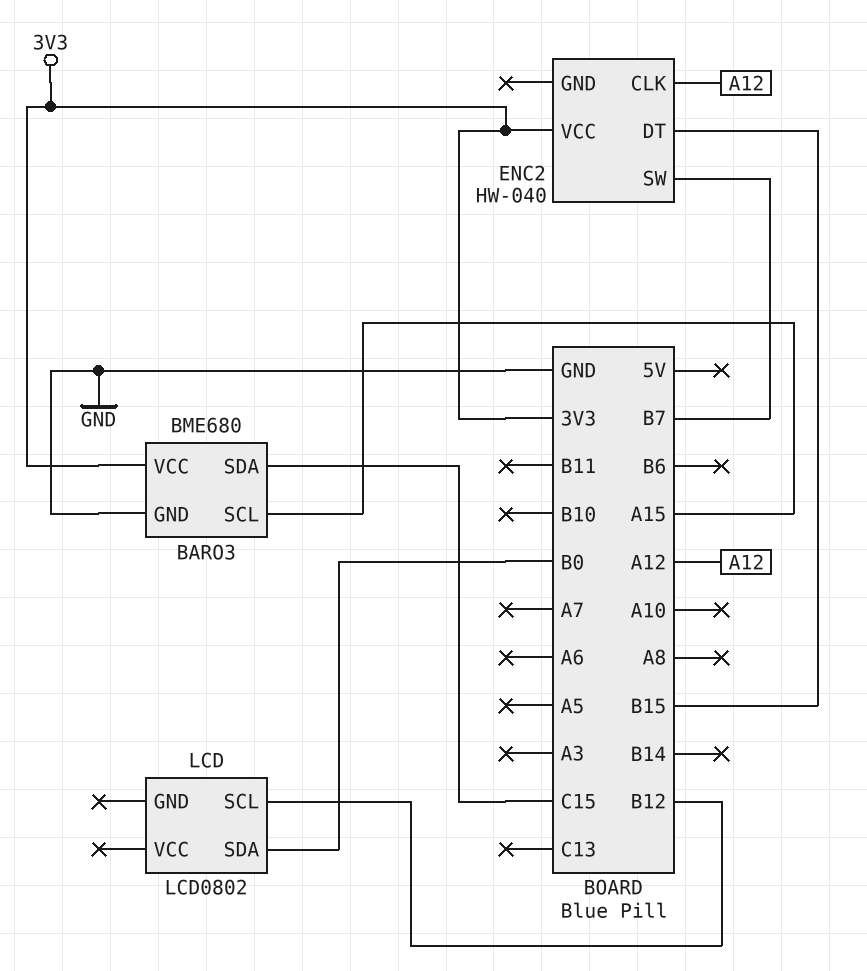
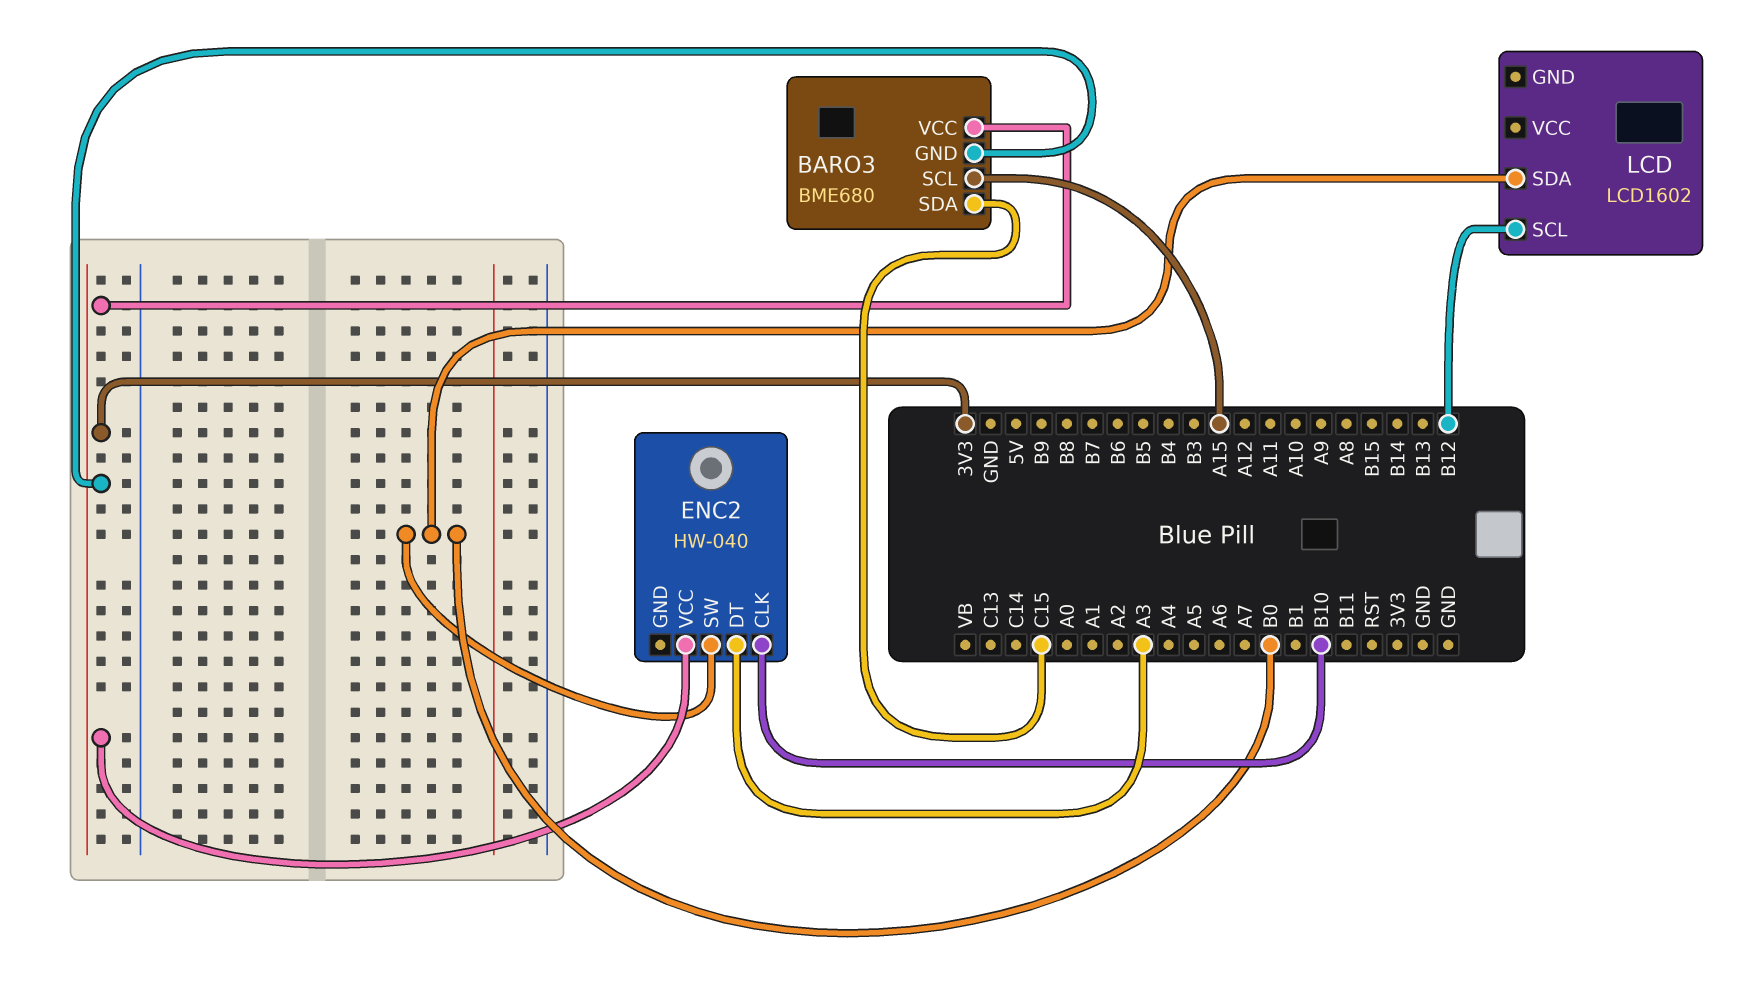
BARO3 pin GND: GND -> 3V3
ENC2 pin CLK: A12 -> B10
ENC2 pin DT: B15 -> A3
ENC2 pin SW: B7 -> B0
LCD: LCD0802 -> LCD1602

